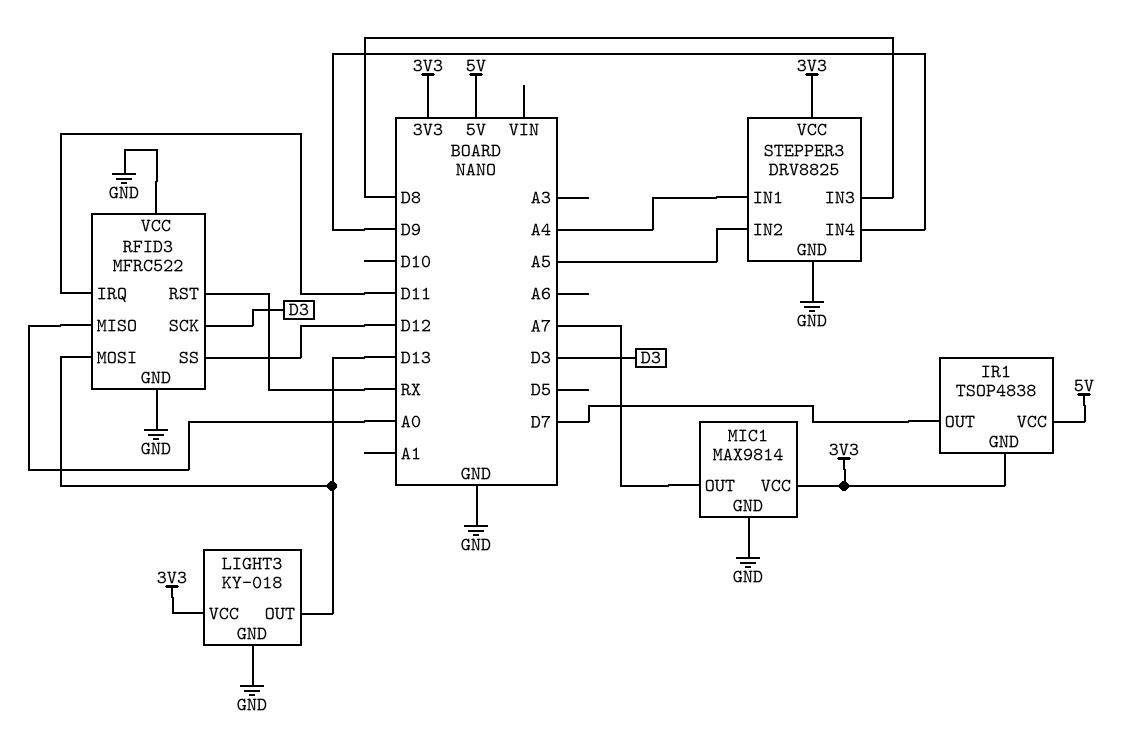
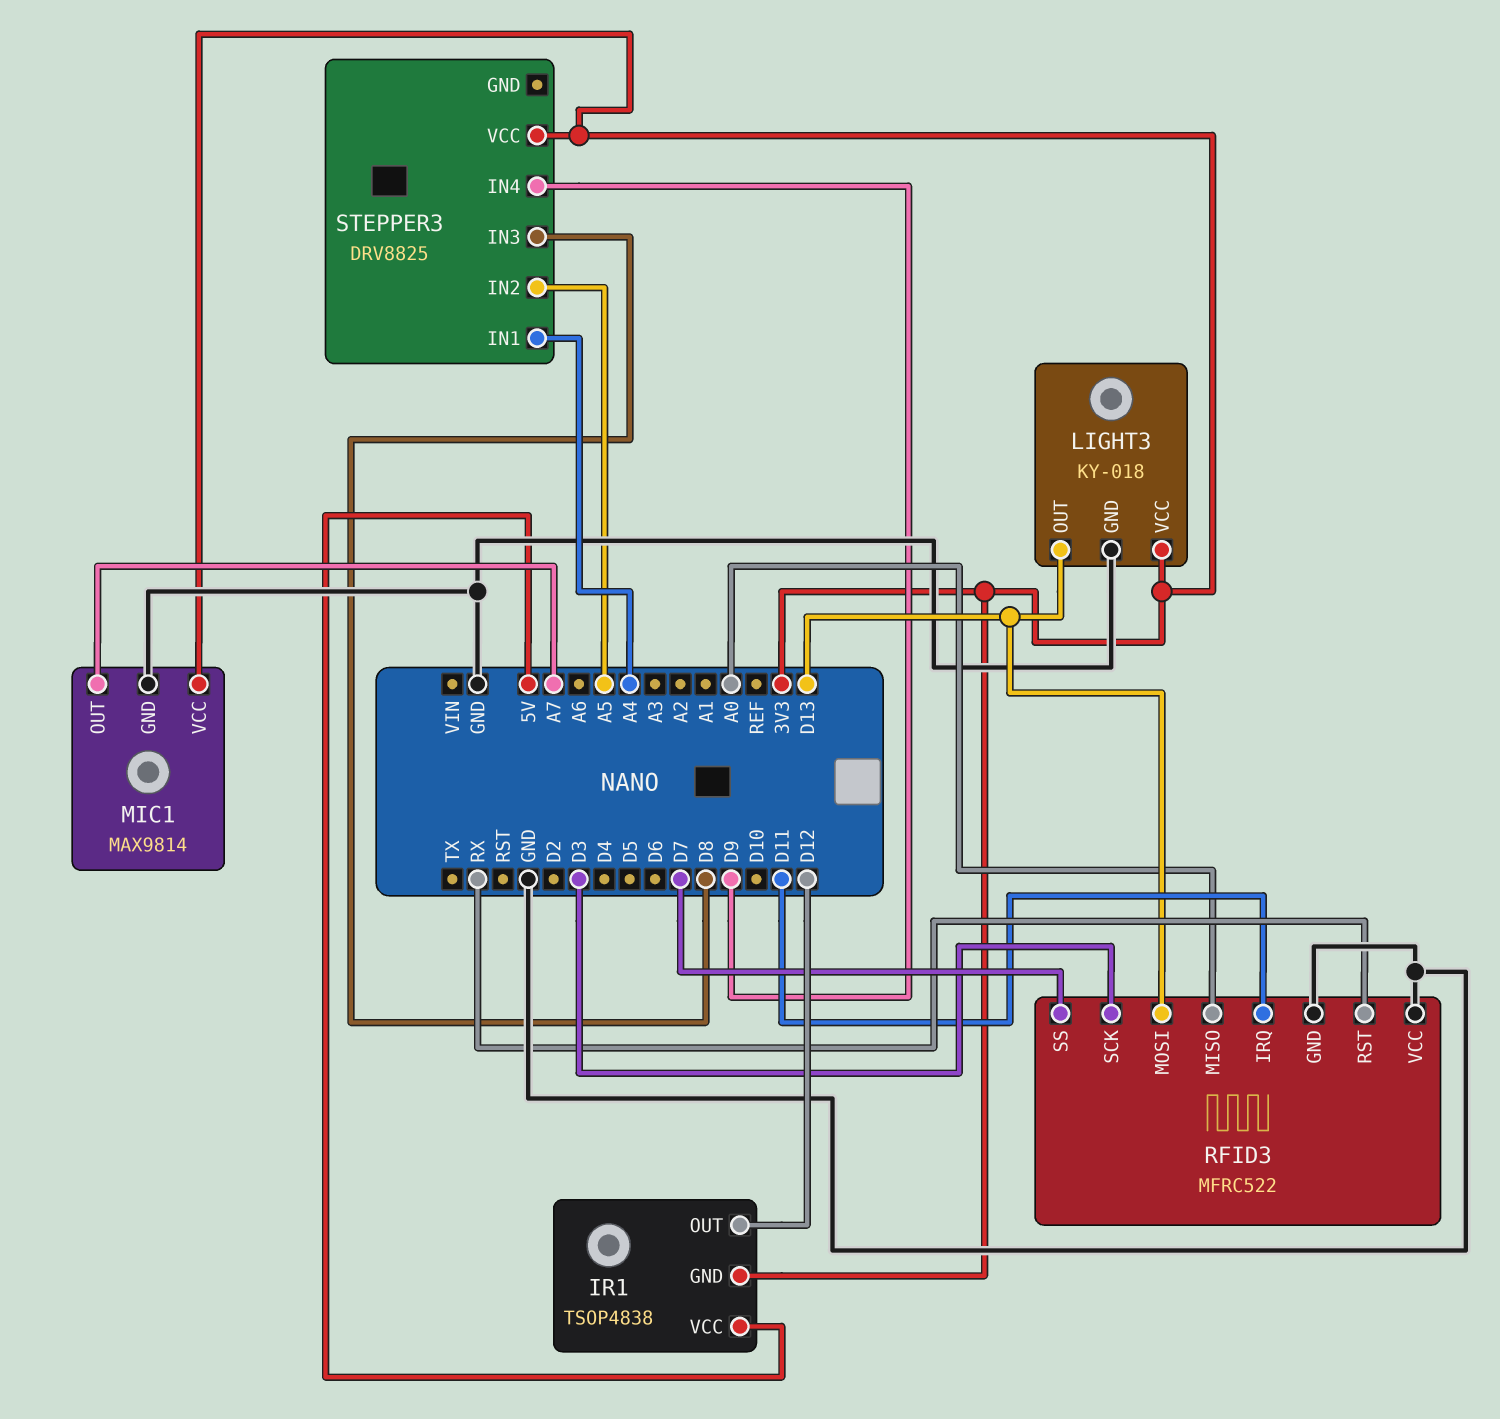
IR1 pin OUT: D7 -> D12
RFID3 pin SS: D12 -> D7
STEPPER3 pin GND: GND -> none

